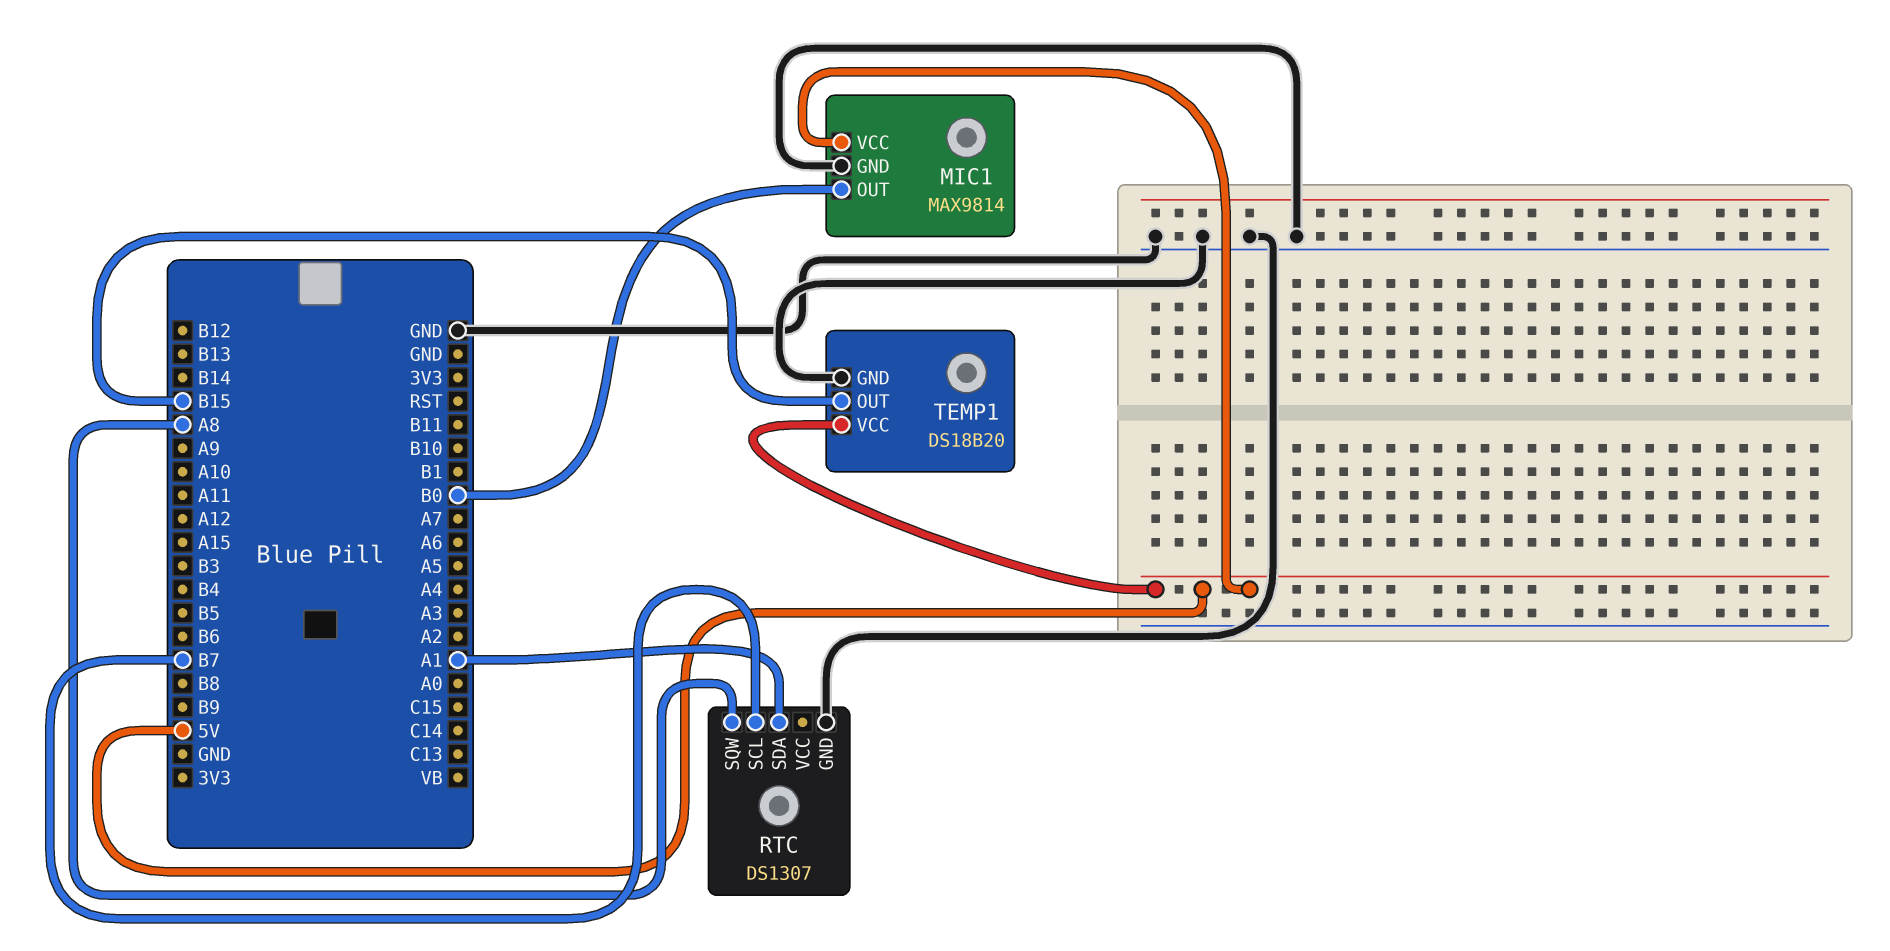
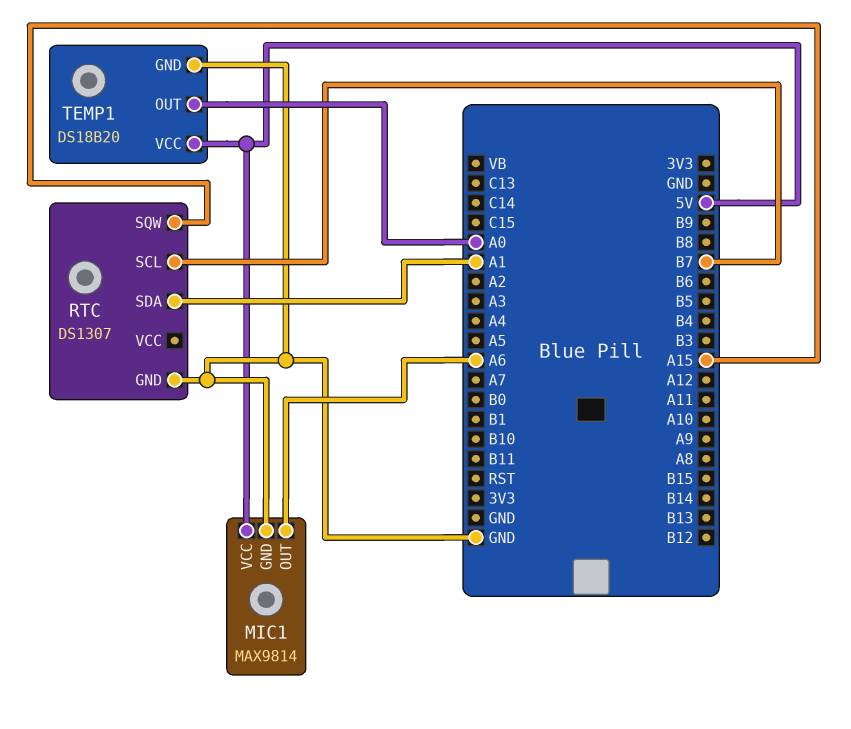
MIC1 pin OUT: B0 -> A6
RTC pin SQW: A8 -> A15
TEMP1 pin OUT: B15 -> A0

